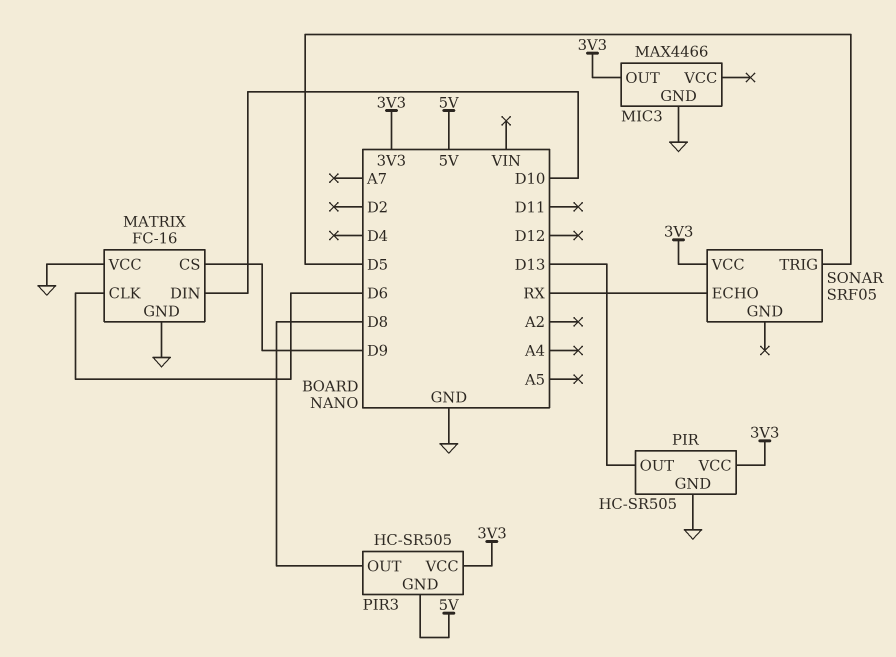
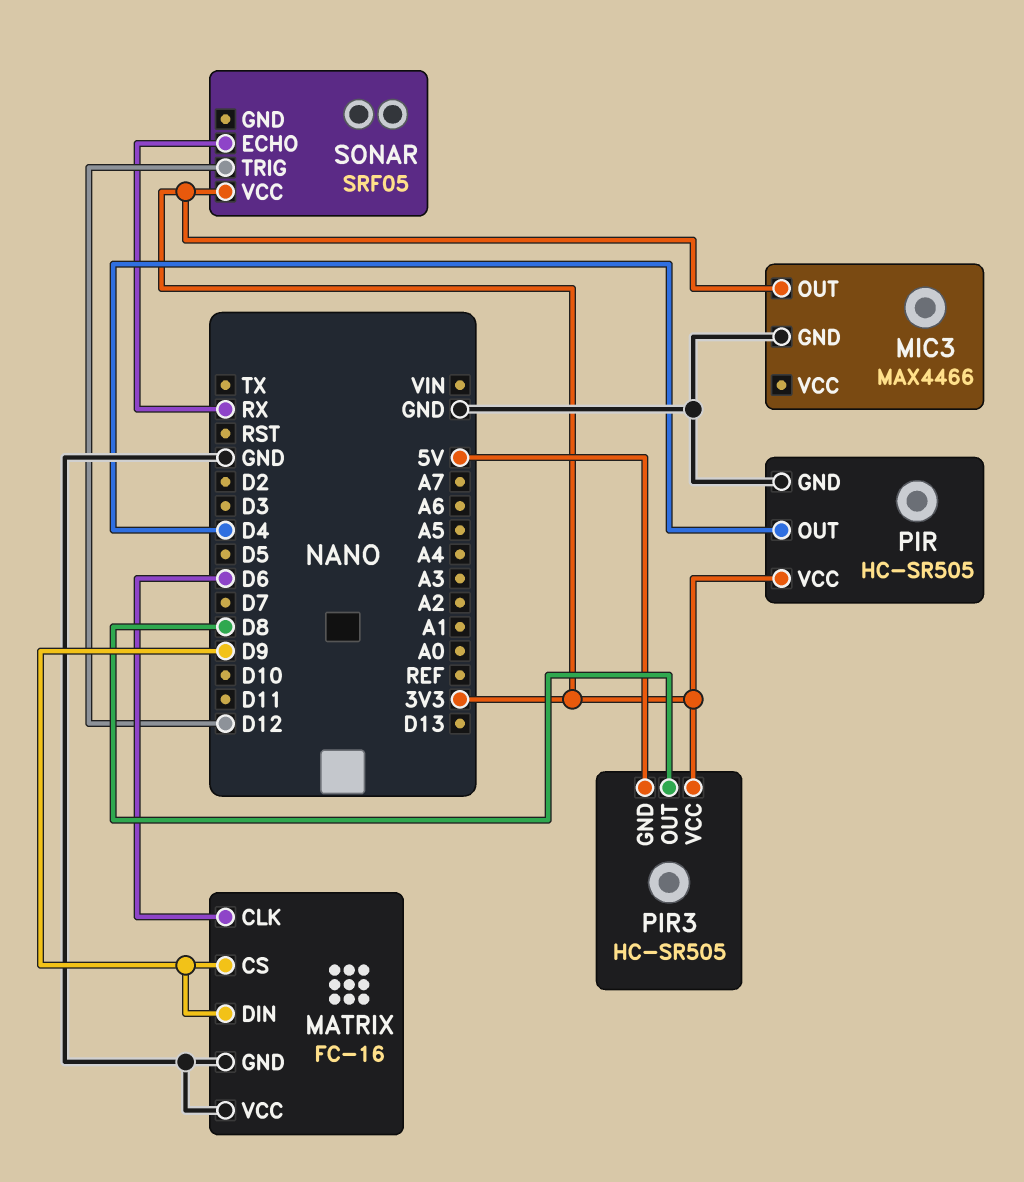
MATRIX pin DIN: D10 -> D9
PIR pin OUT: D13 -> D4
SONAR pin TRIG: D5 -> D12

